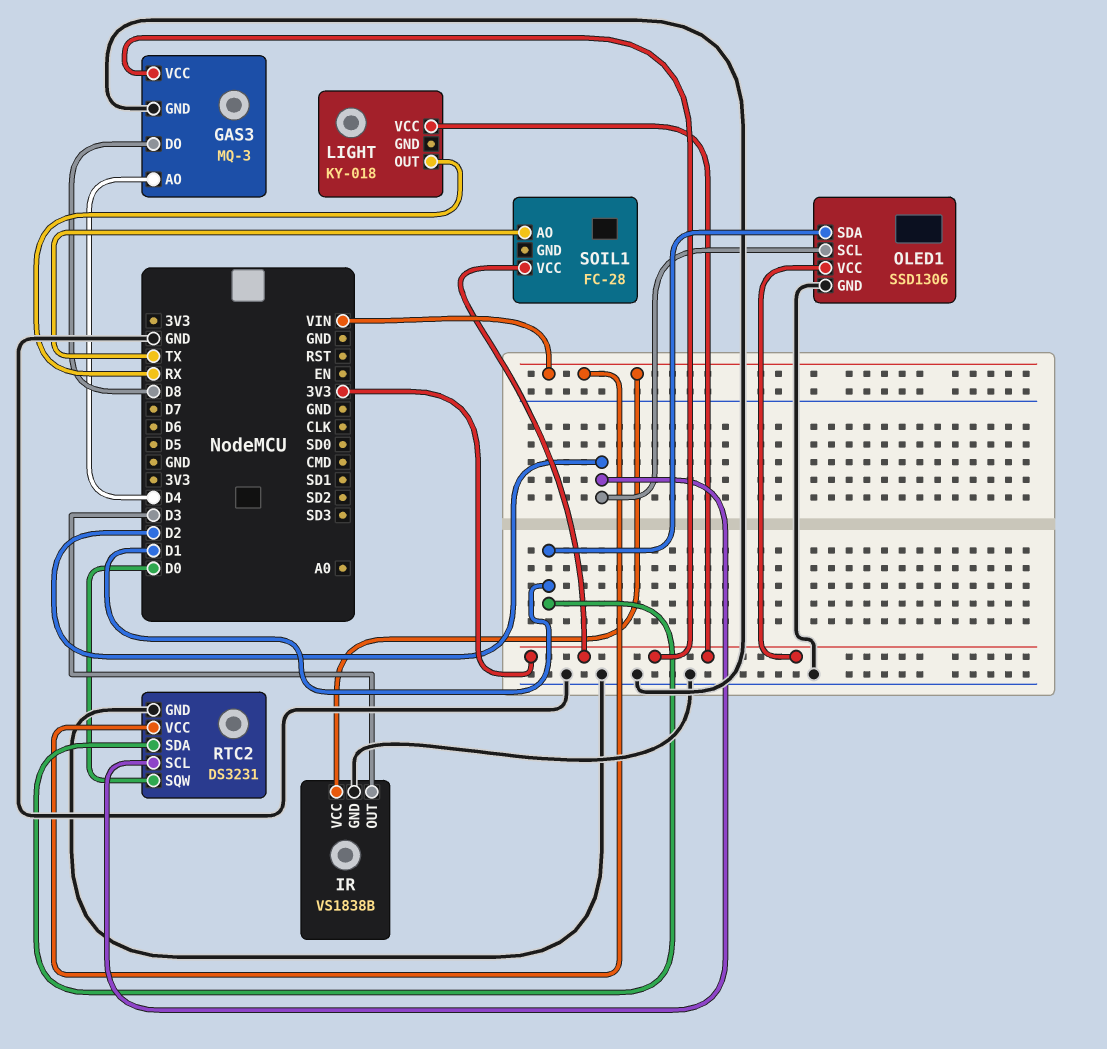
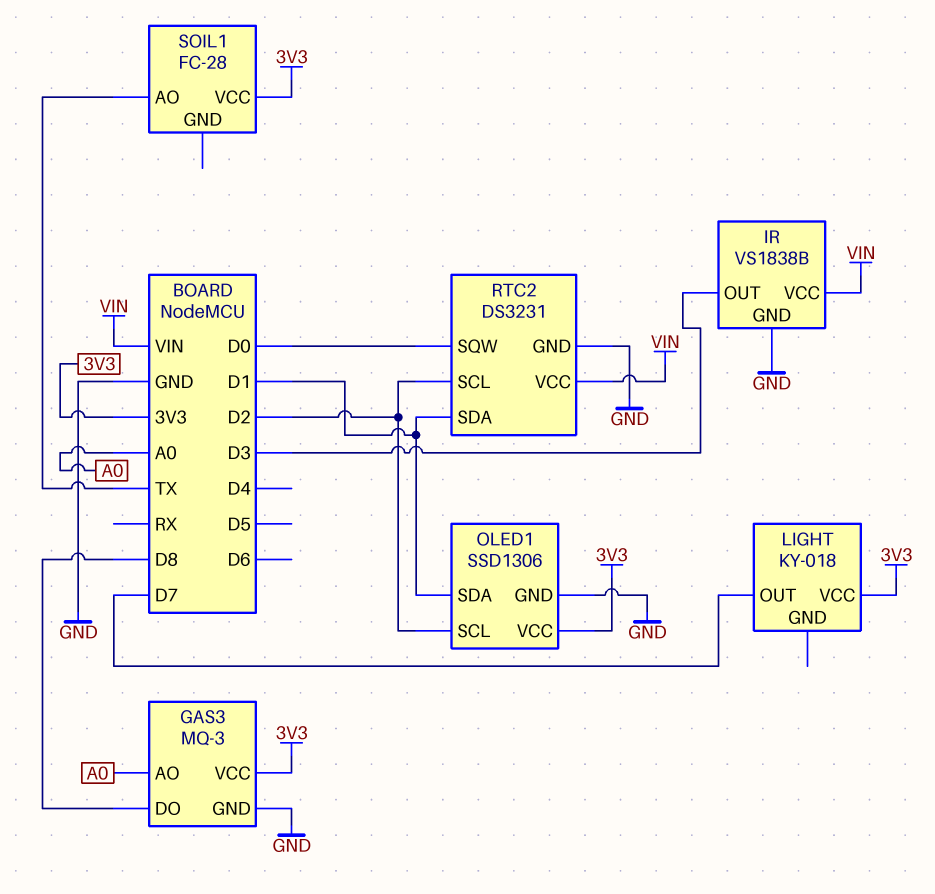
GAS3 pin AO: D4 -> A0
LIGHT pin OUT: RX -> D7

